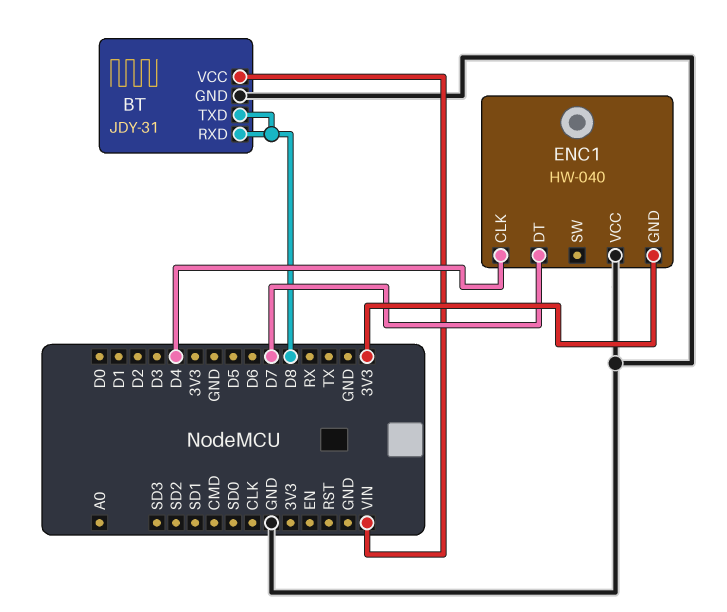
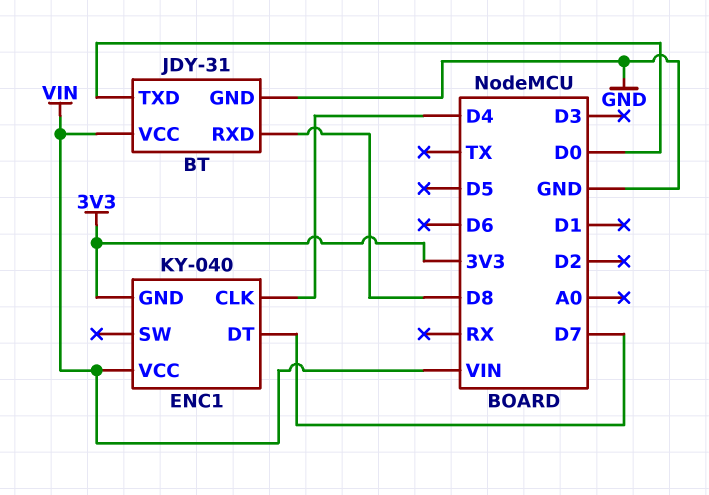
BT pin TXD: D8 -> D0
ENC1: HW-040 -> KY-040
ENC1 pin VCC: GND -> VIN

